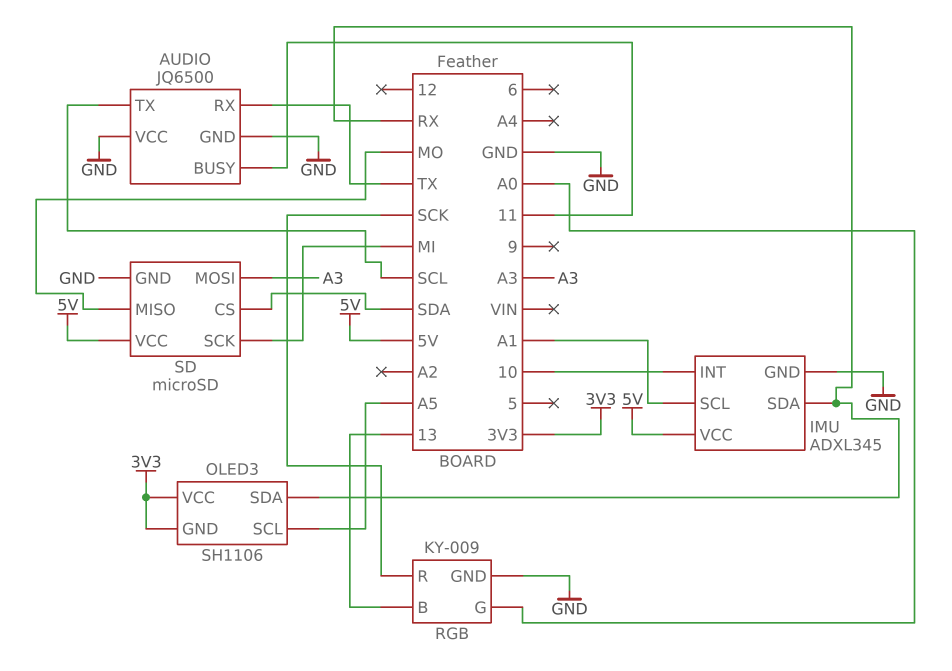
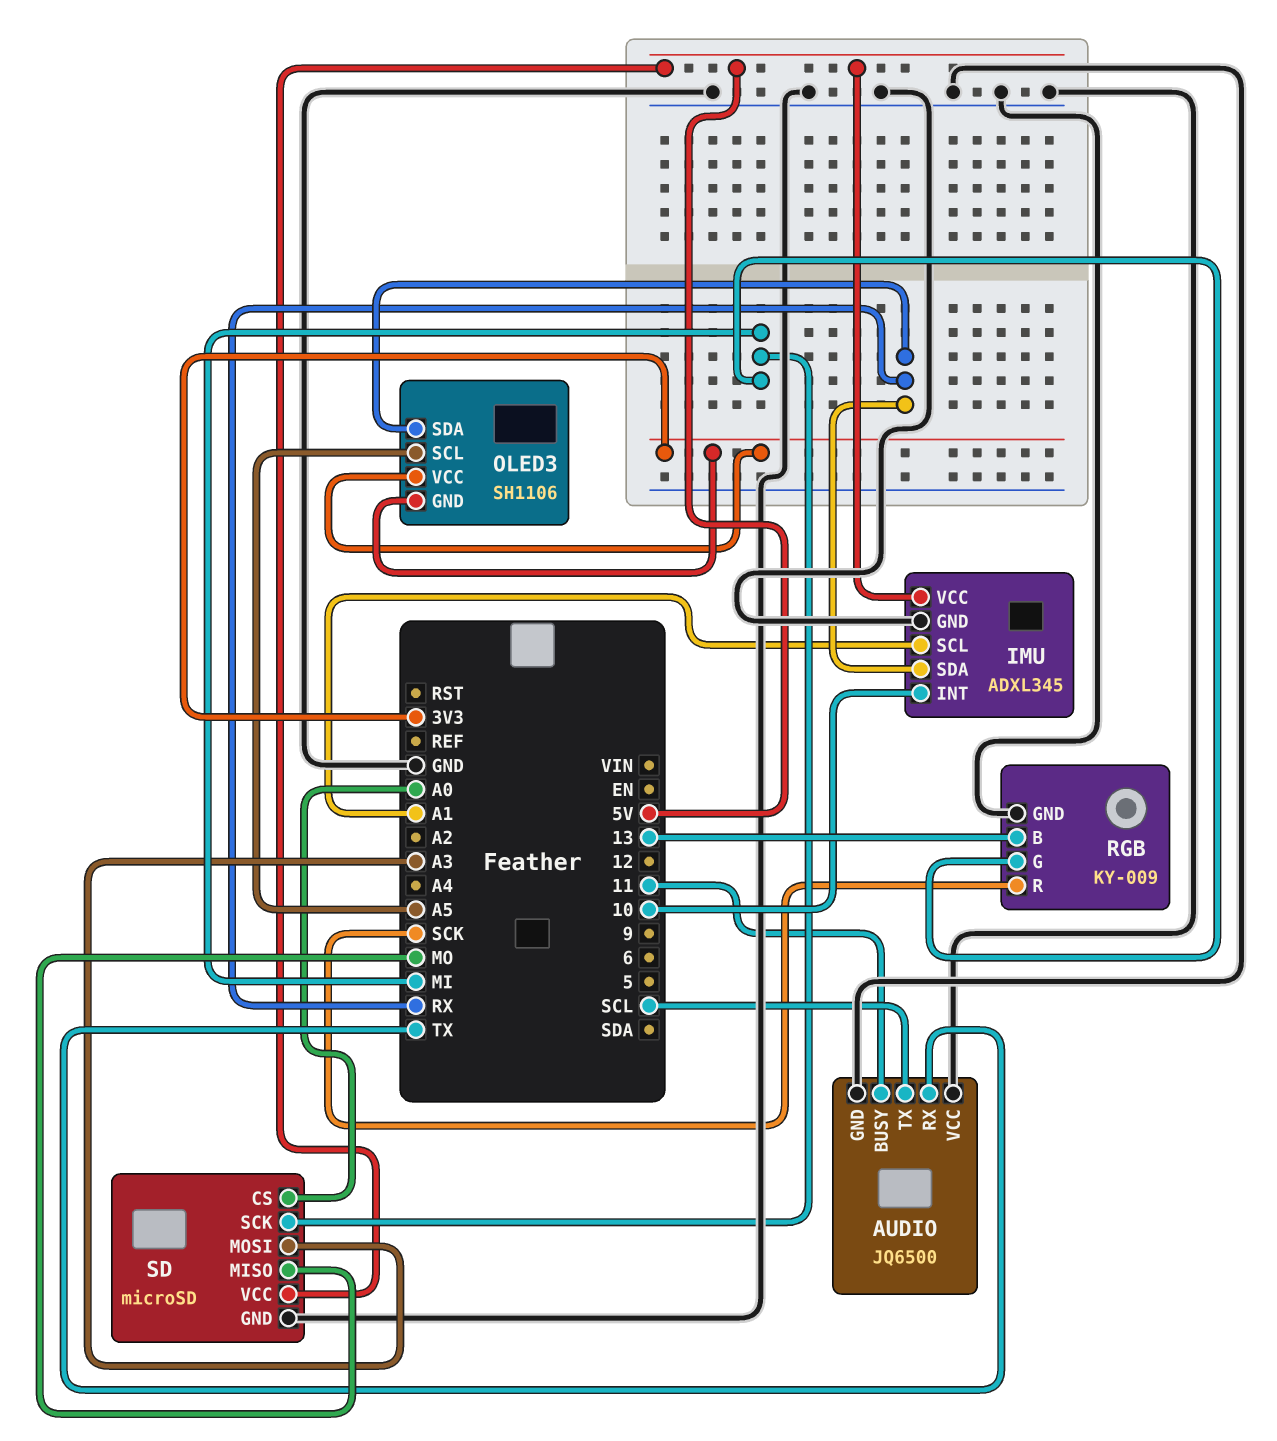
RGB pin G: A0 -> MI
SD pin CS: SDA -> A0

